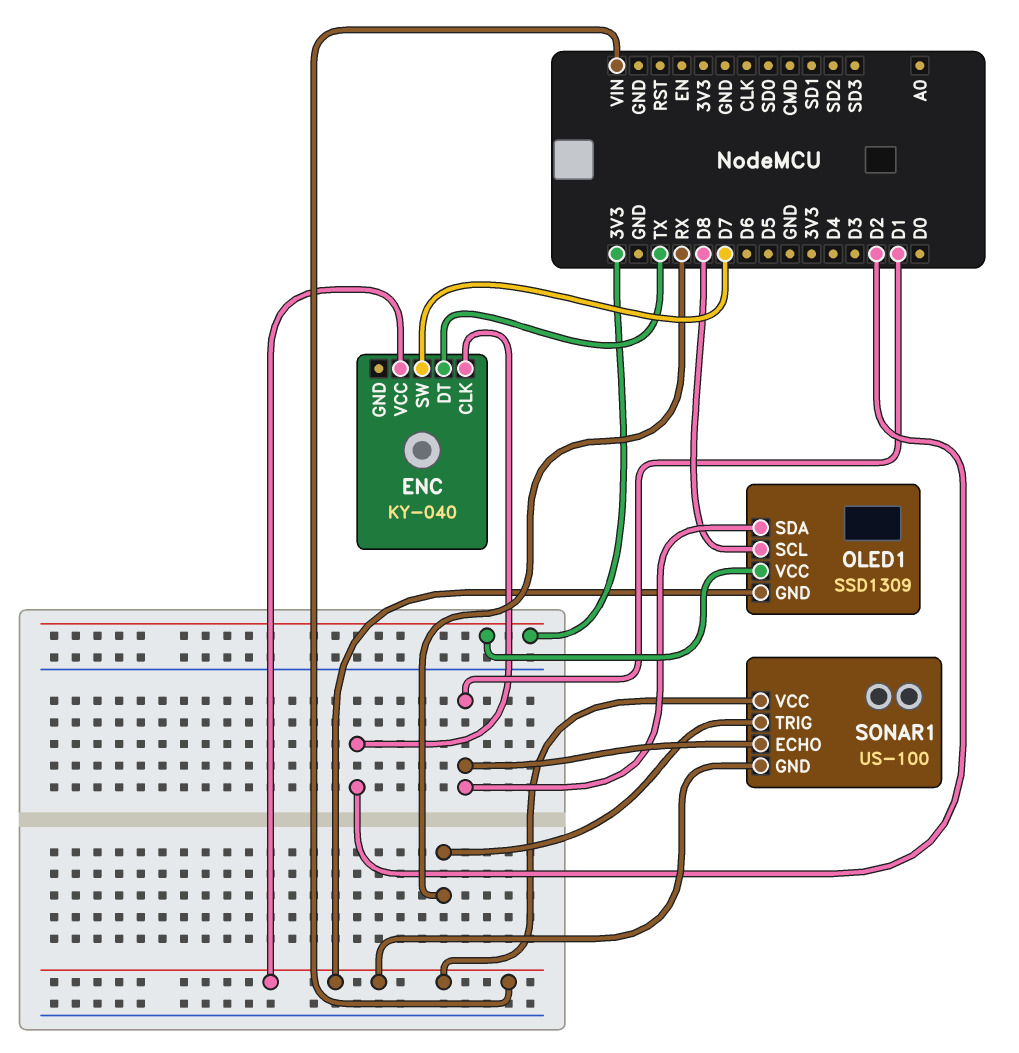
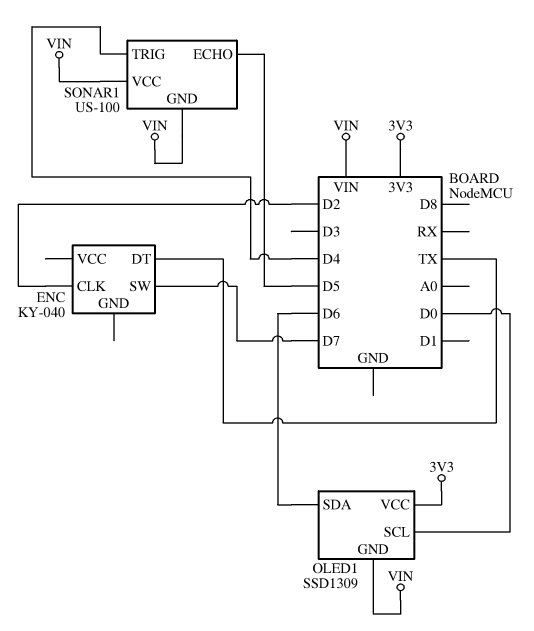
ENC pin VCC: VIN -> none
OLED1 pin SCL: D8 -> D0
OLED1 pin SDA: D1 -> D6
SONAR1 pin ECHO: D1 -> D5
SONAR1 pin TRIG: RX -> D4

